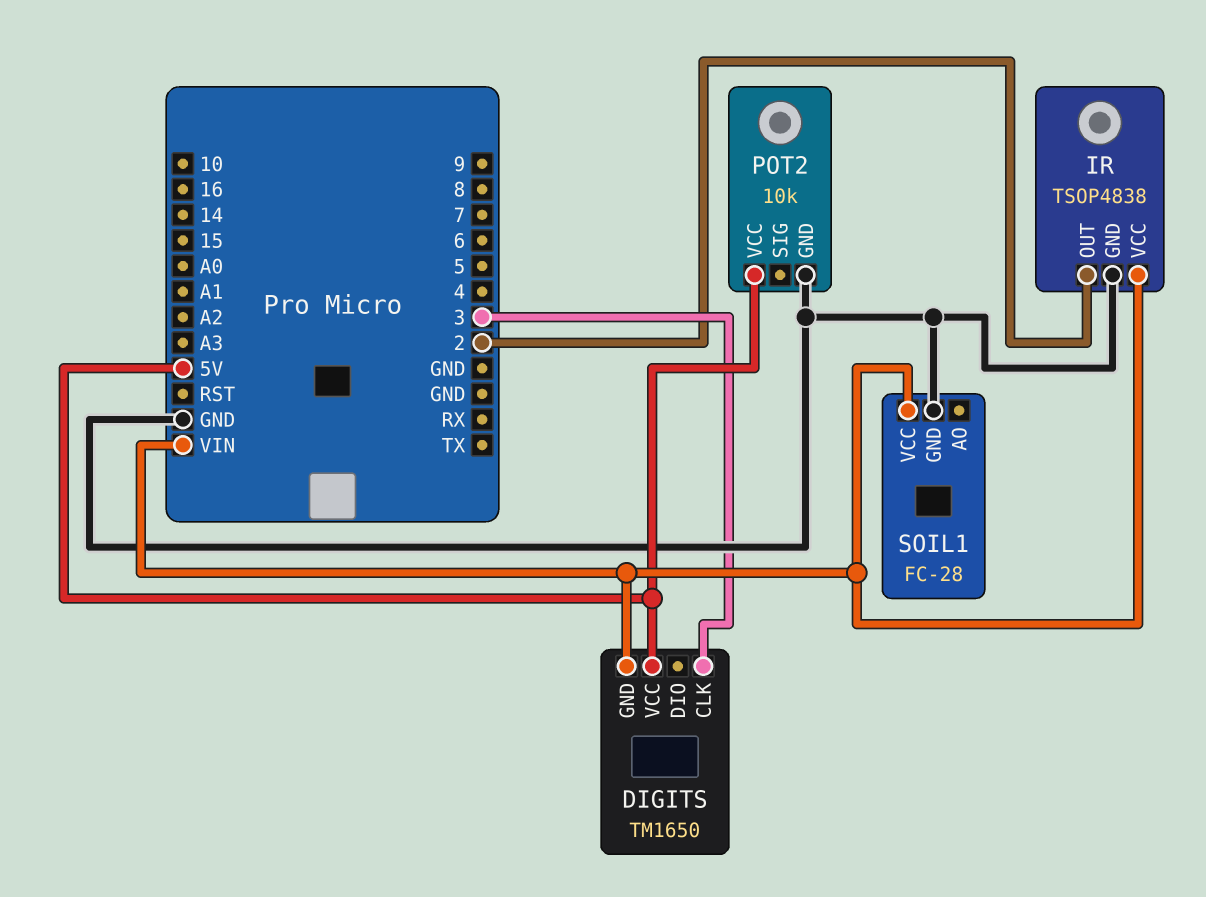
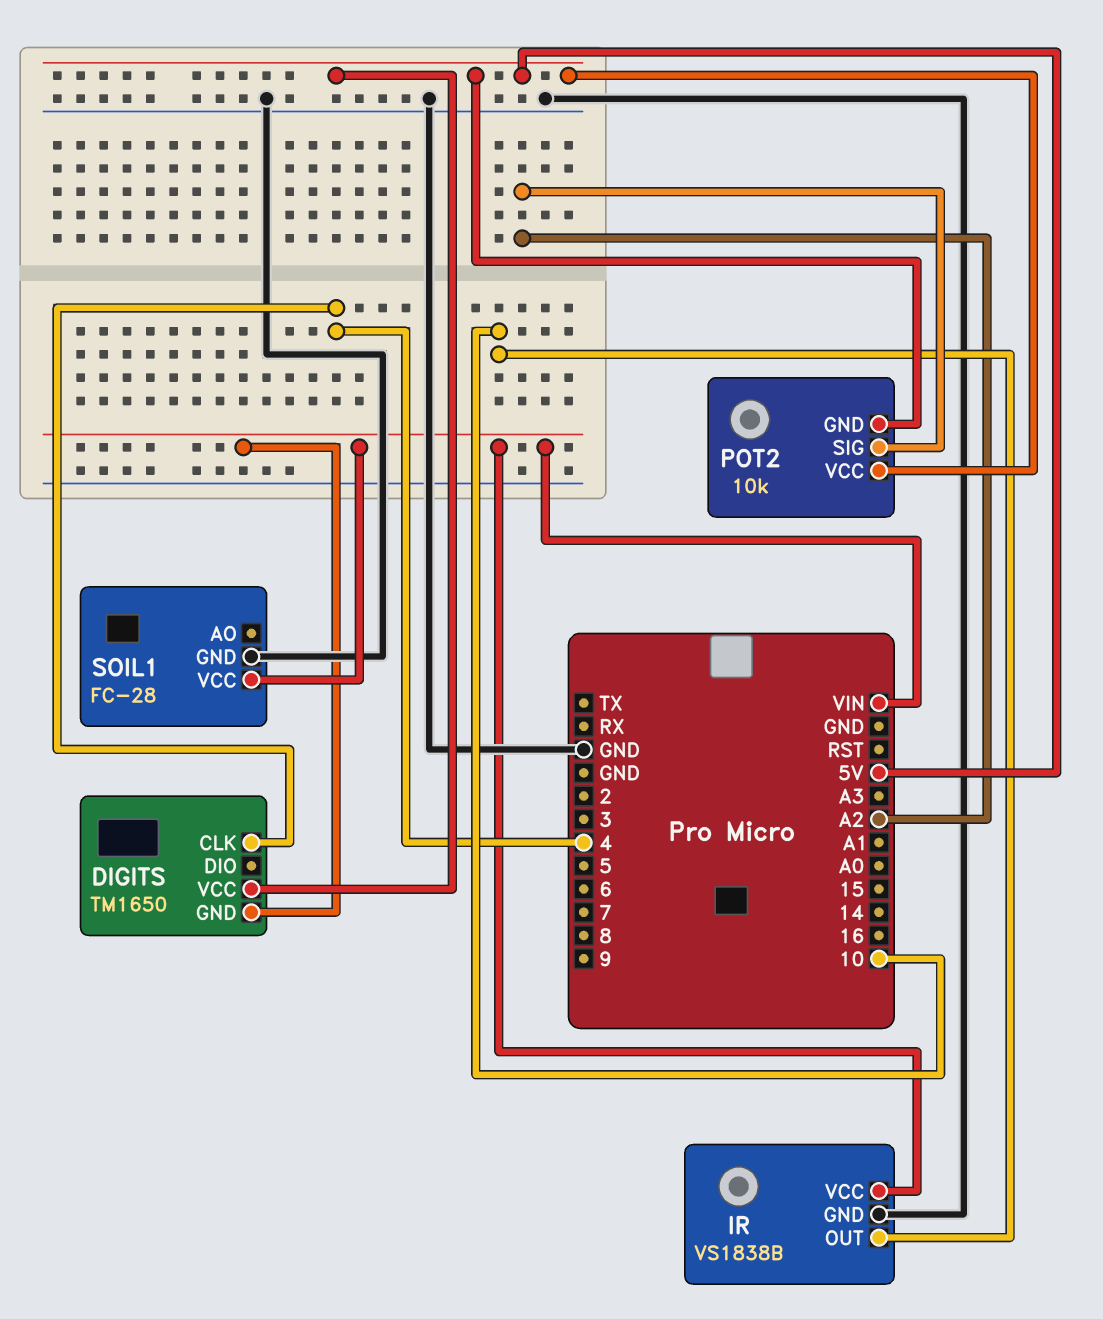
DIGITS pin CLK: 3 -> 4
IR: TSOP4838 -> VS1838B
IR pin OUT: 2 -> 10
POT2 pin GND: GND -> 5V
POT2 pin SIG: none -> A2

